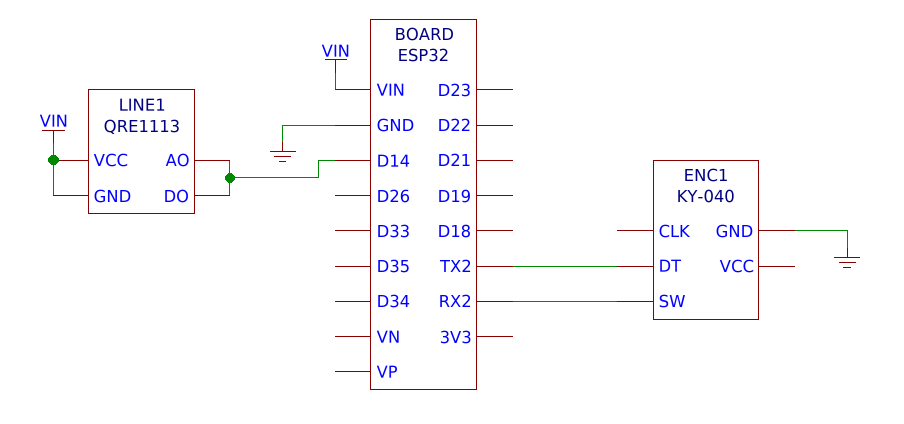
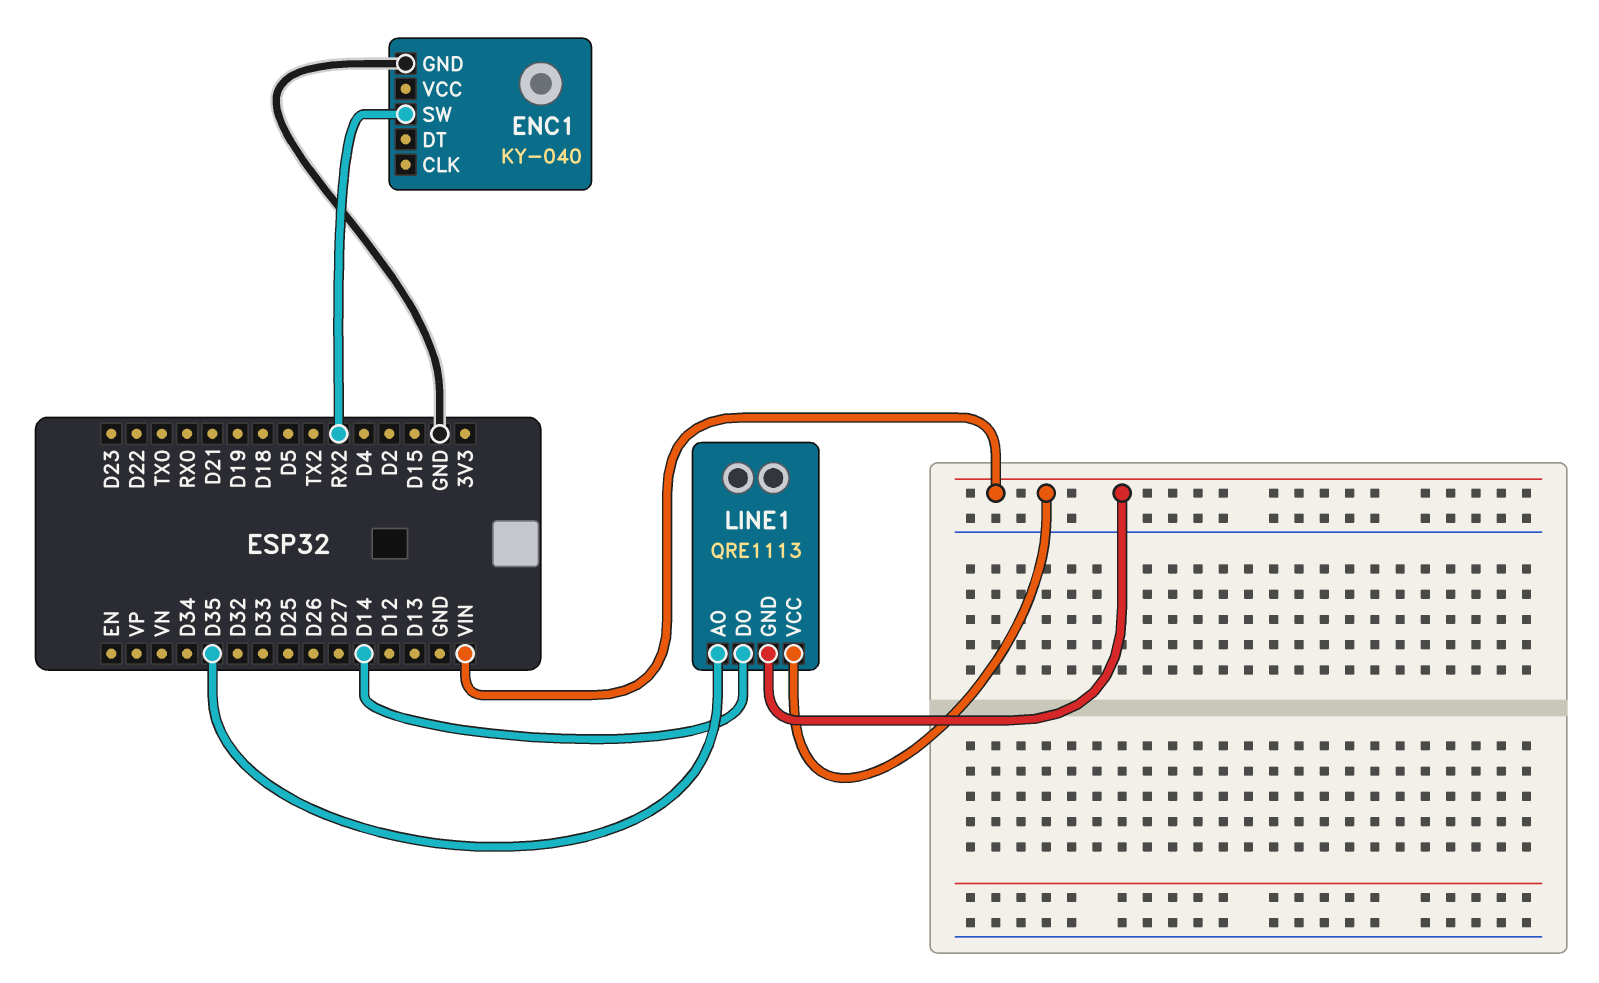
ENC1 pin DT: TX2 -> none
LINE1 pin AO: D14 -> D35

